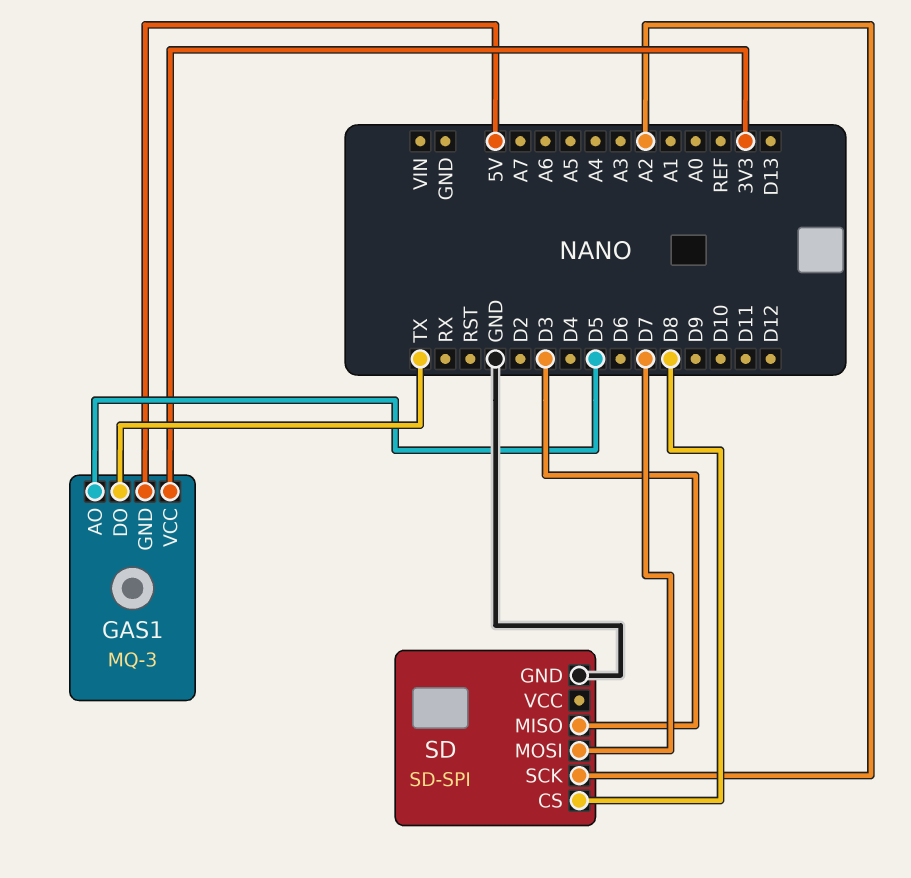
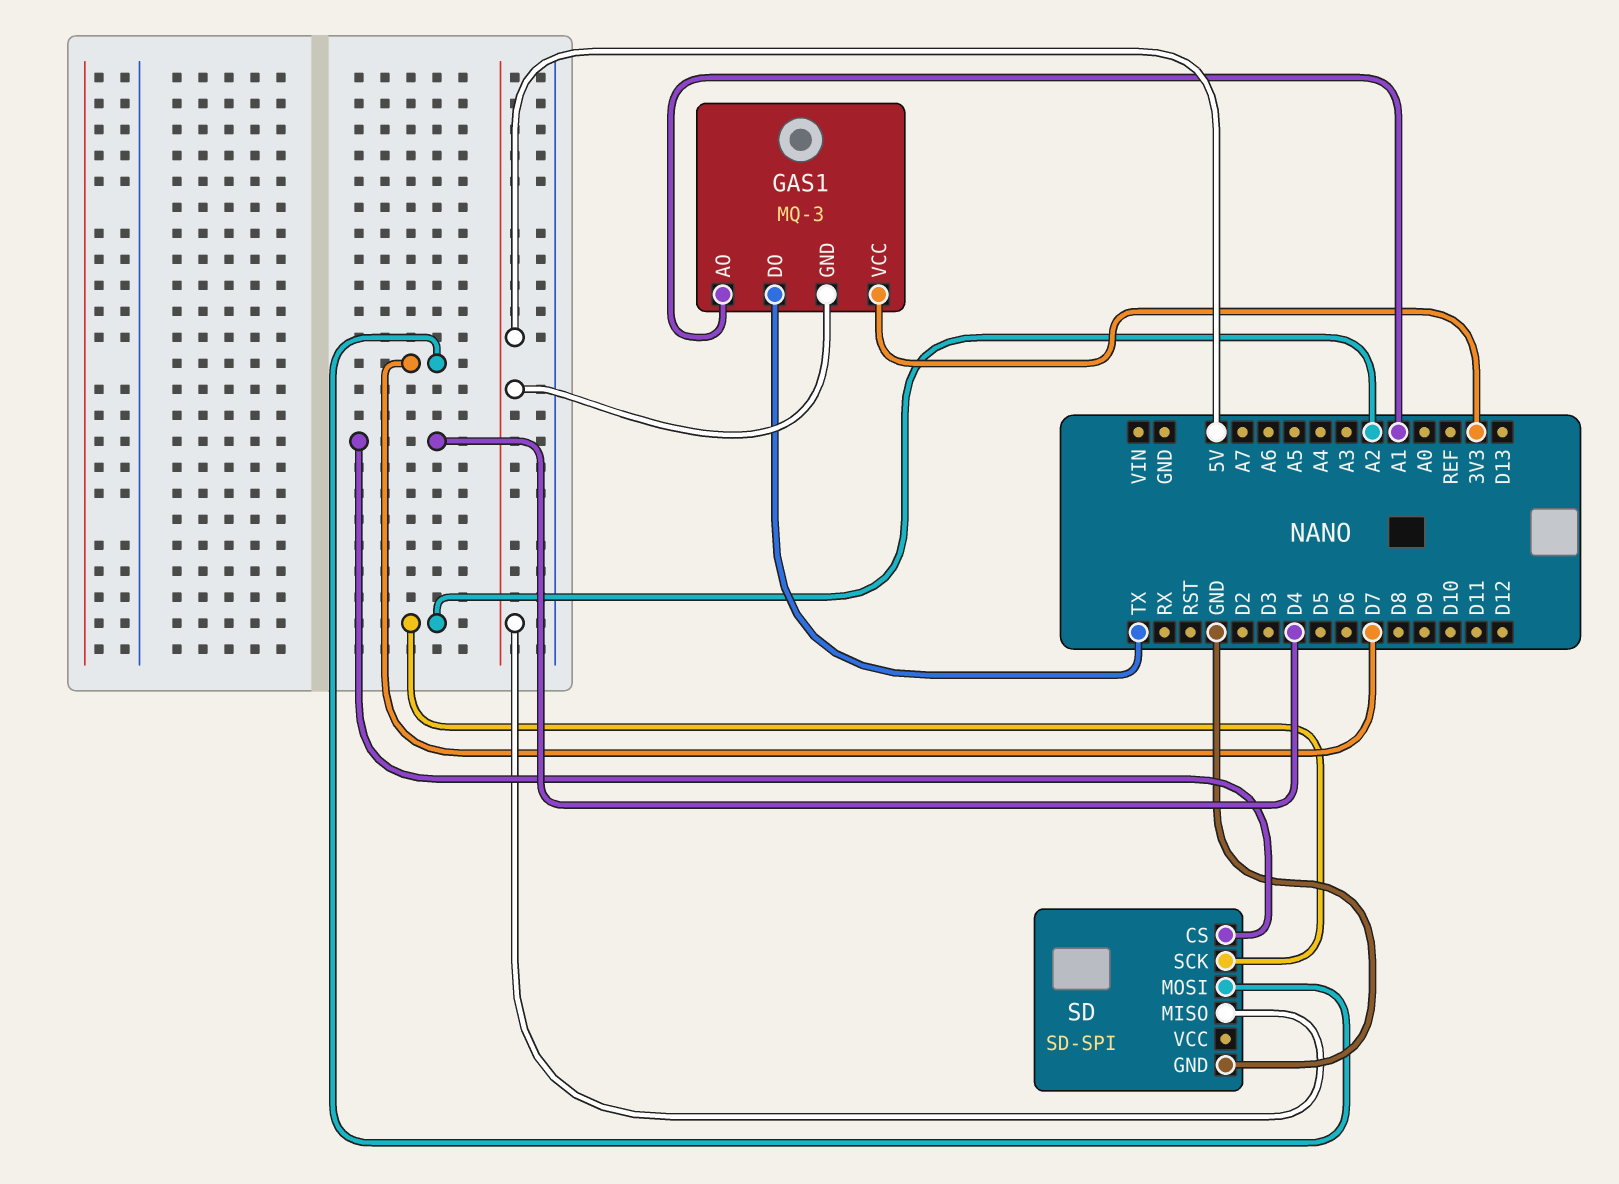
GAS1 pin AO: D5 -> A1
SD pin CS: D8 -> D4
SD pin MISO: D3 -> 5V

